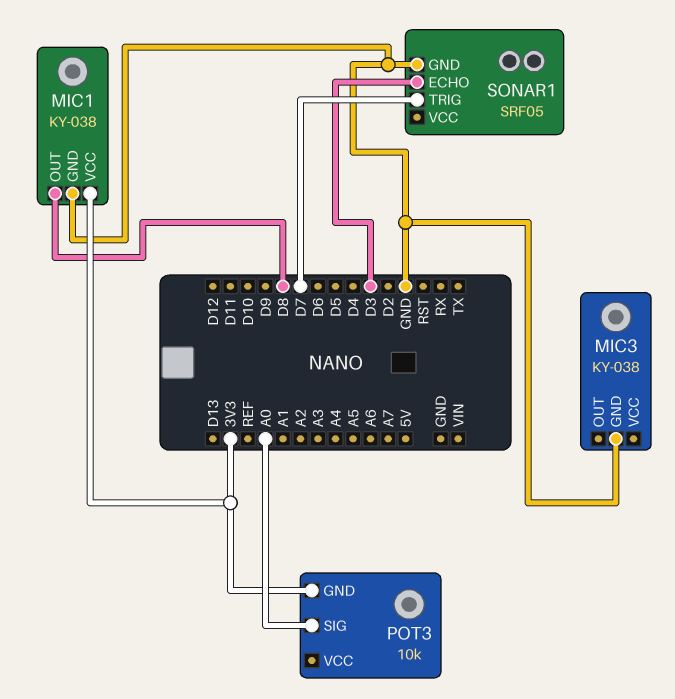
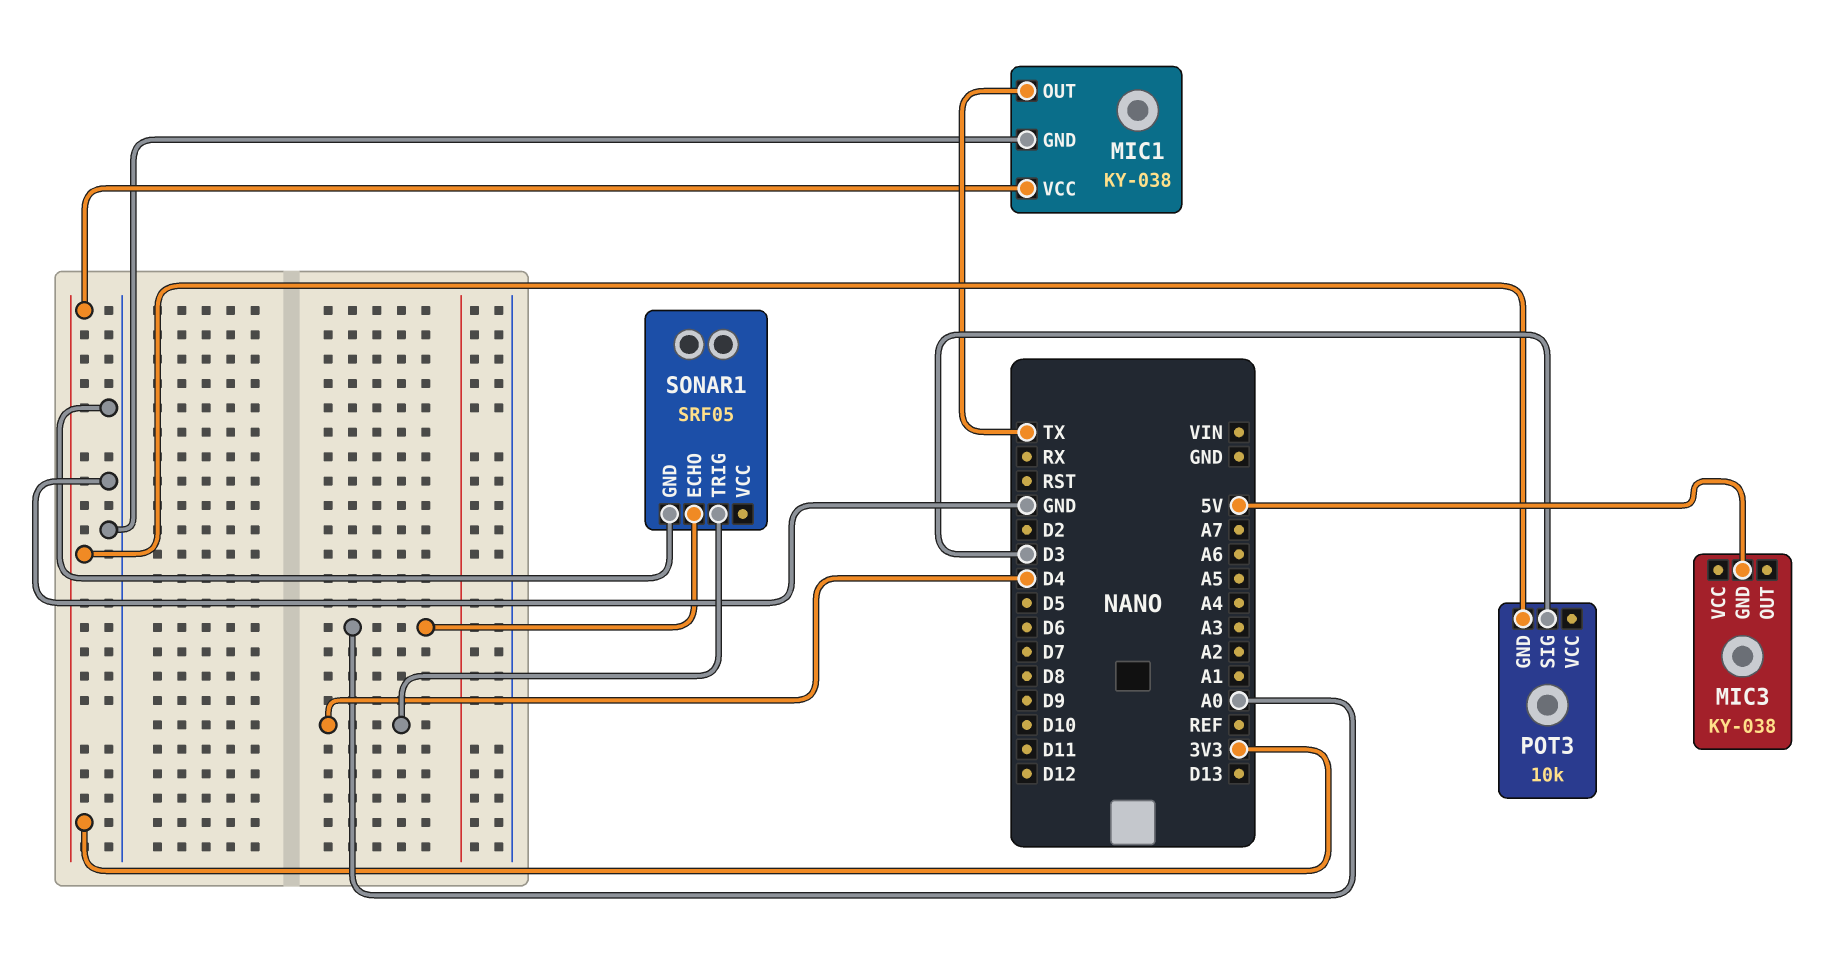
MIC1 pin OUT: D8 -> TX
MIC3 pin GND: GND -> 5V
POT3 pin SIG: A0 -> D3
SONAR1 pin ECHO: D3 -> A0
SONAR1 pin TRIG: D7 -> D4

